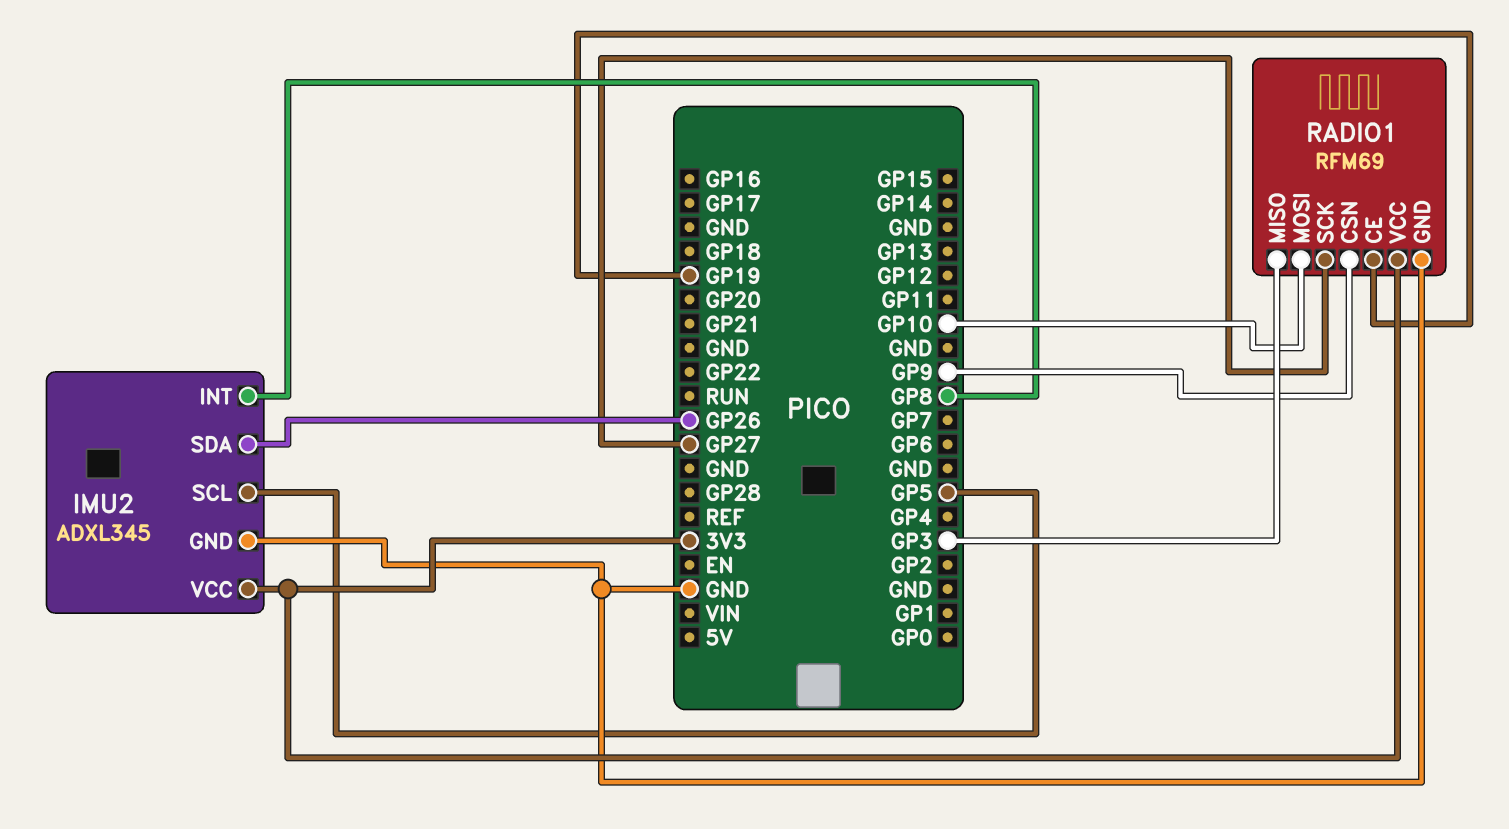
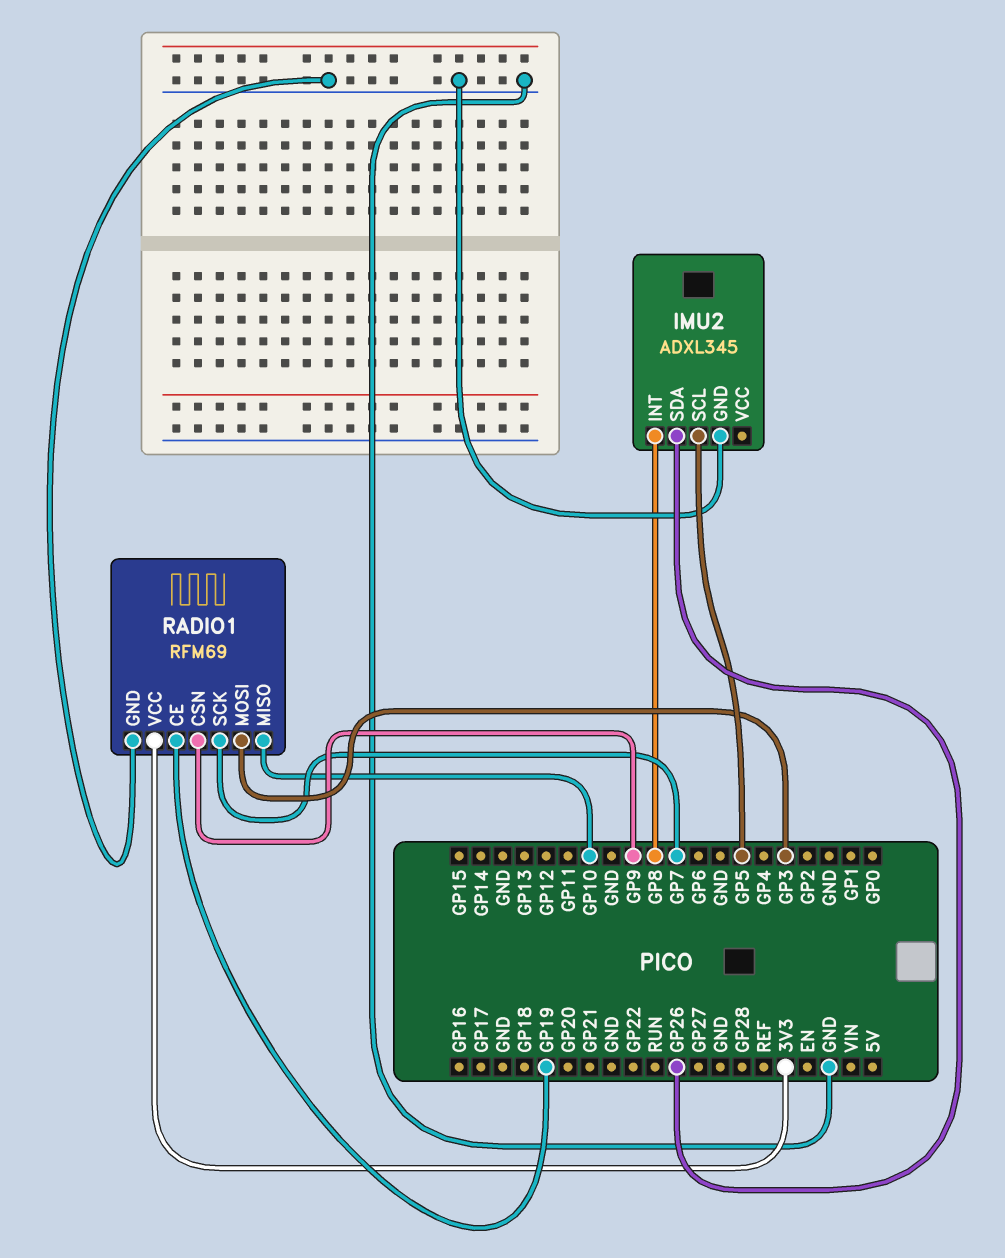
IMU2 pin VCC: 3V3 -> none
RADIO1 pin MISO: GP3 -> GP10
RADIO1 pin MOSI: GP10 -> GP3
RADIO1 pin SCK: GP27 -> GP7

